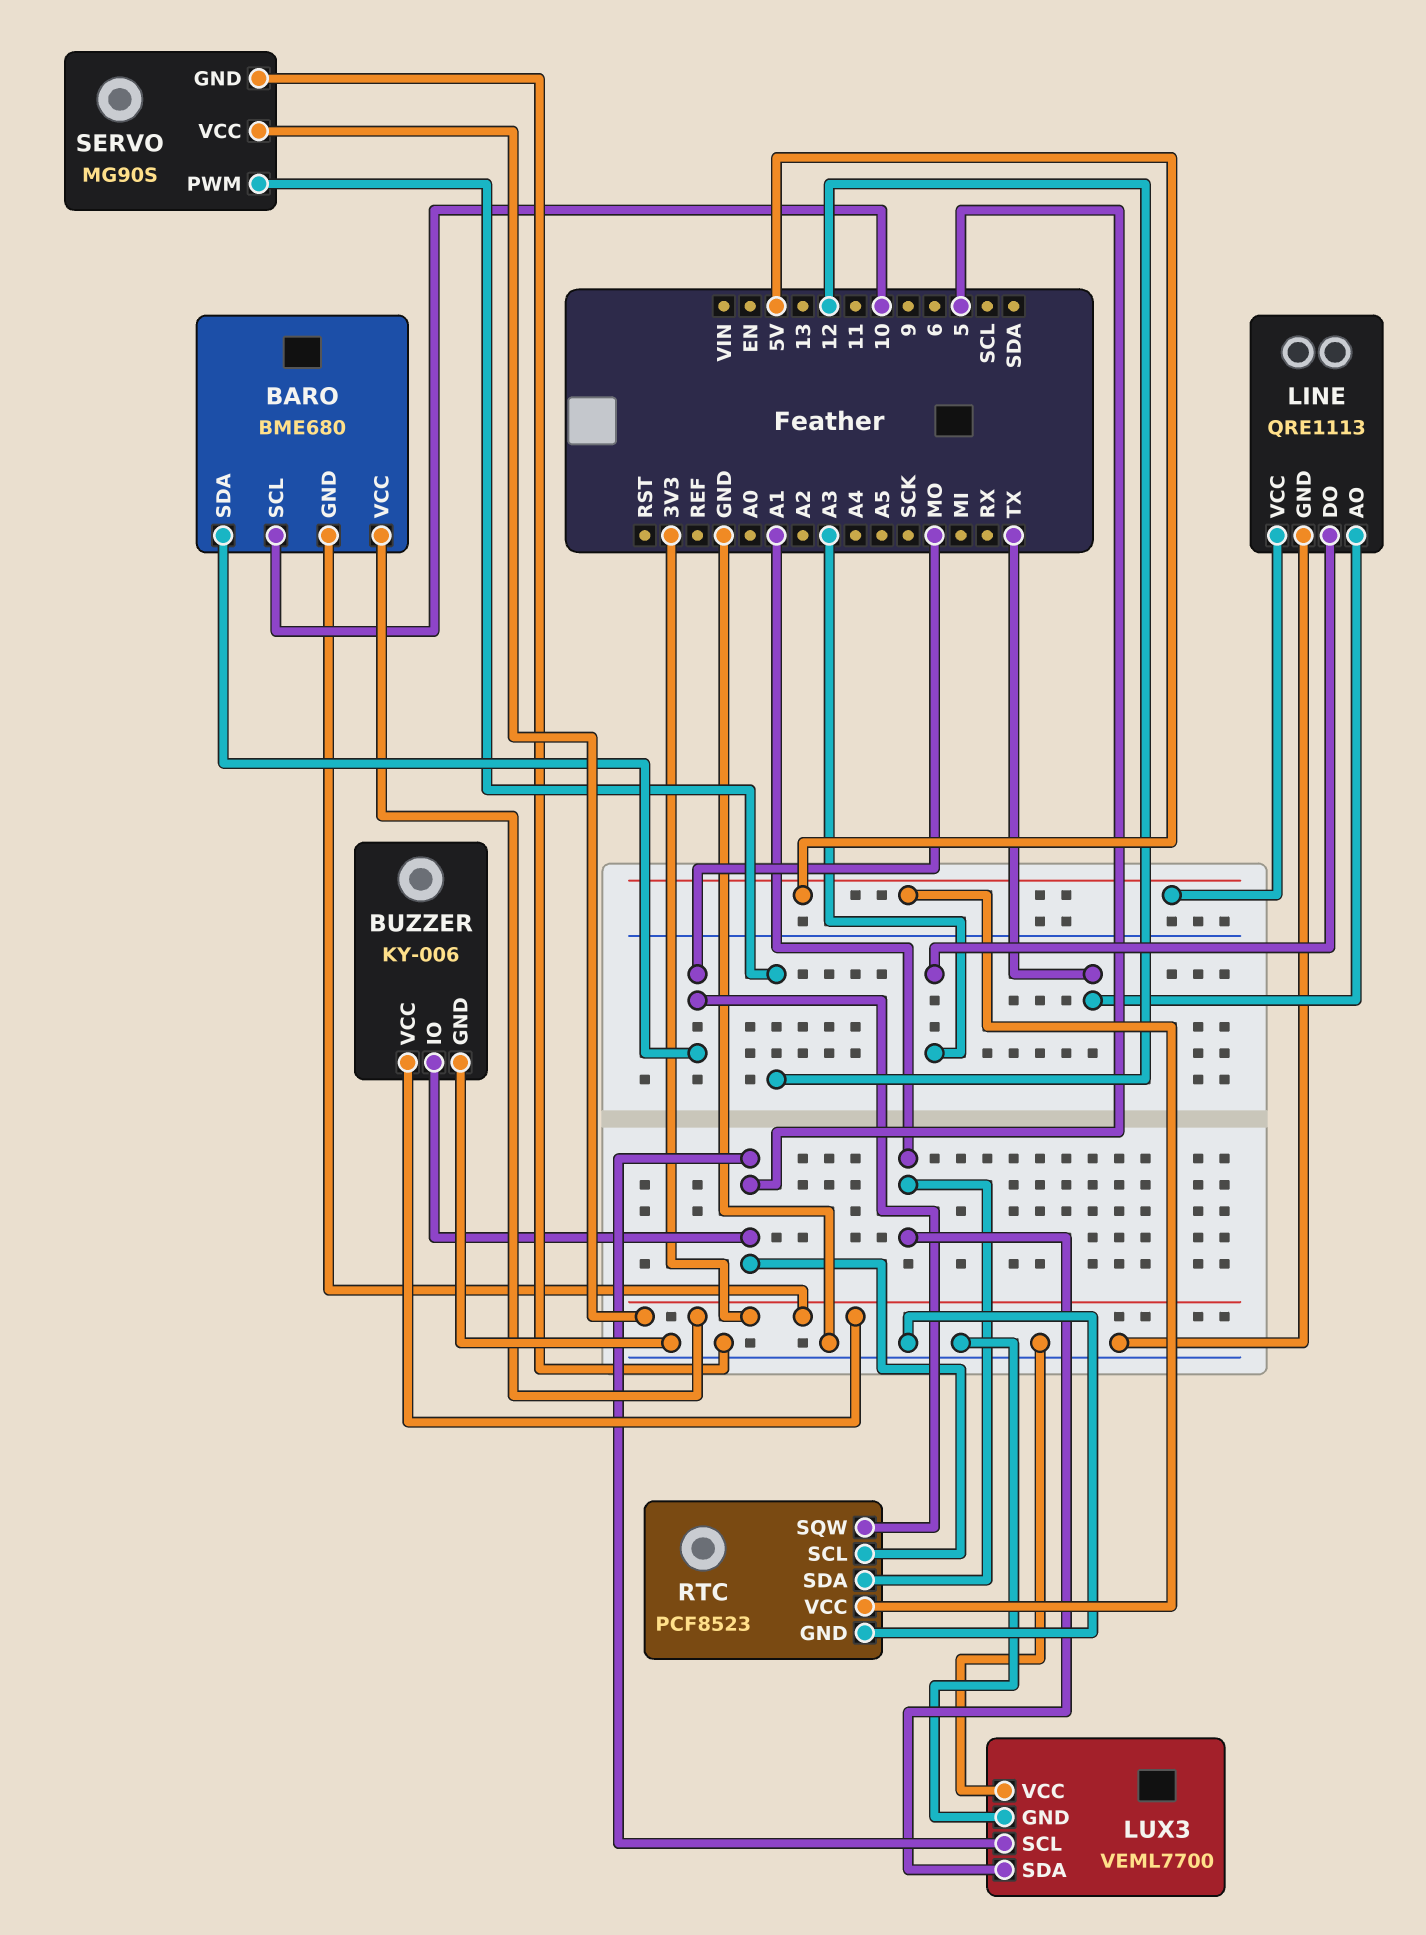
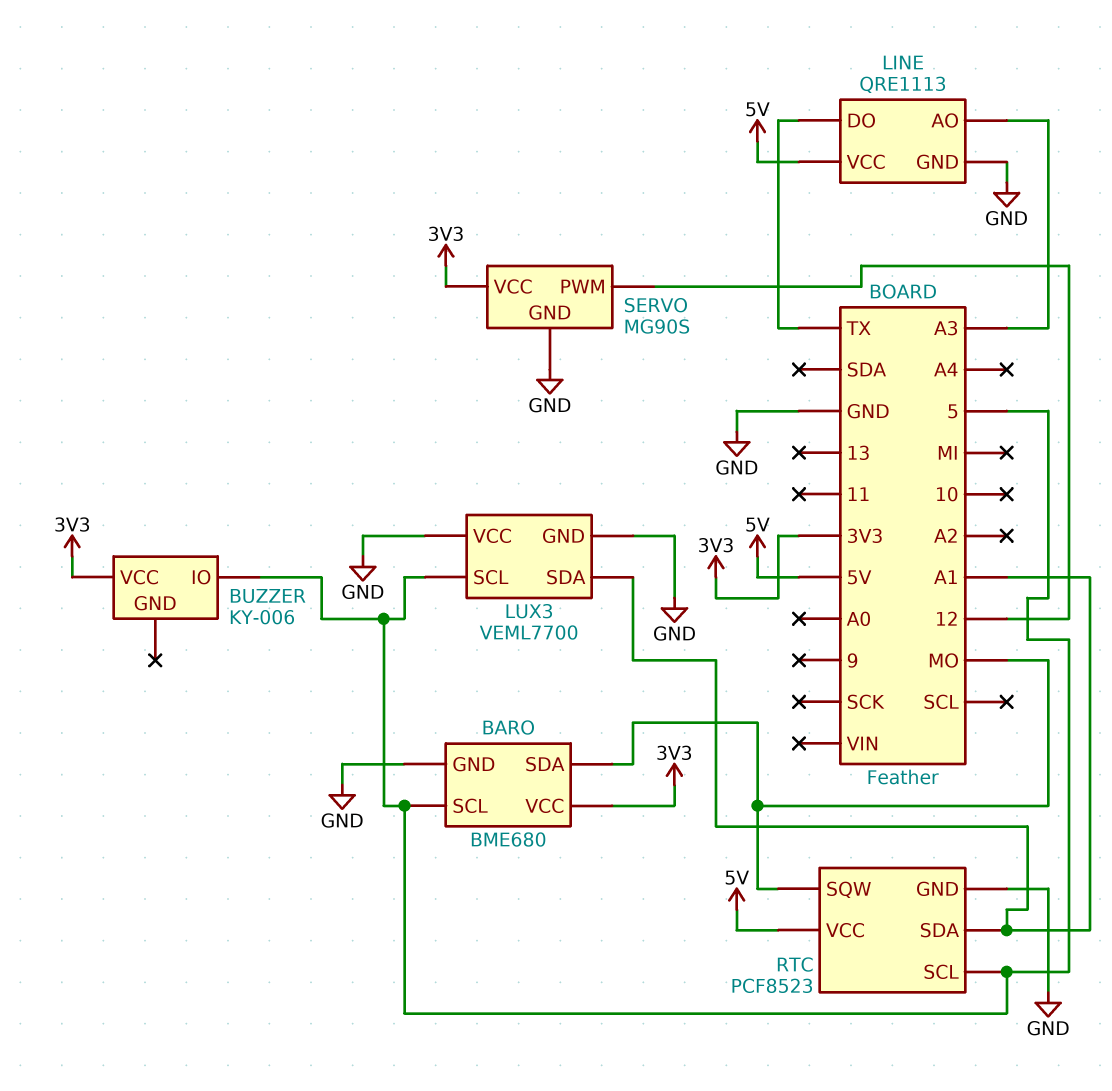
BARO pin GND: 3V3 -> GND
BARO pin SCL: 10 -> 5
BUZZER pin GND: GND -> none
LINE pin AO: TX -> A3
LINE pin DO: A3 -> TX

